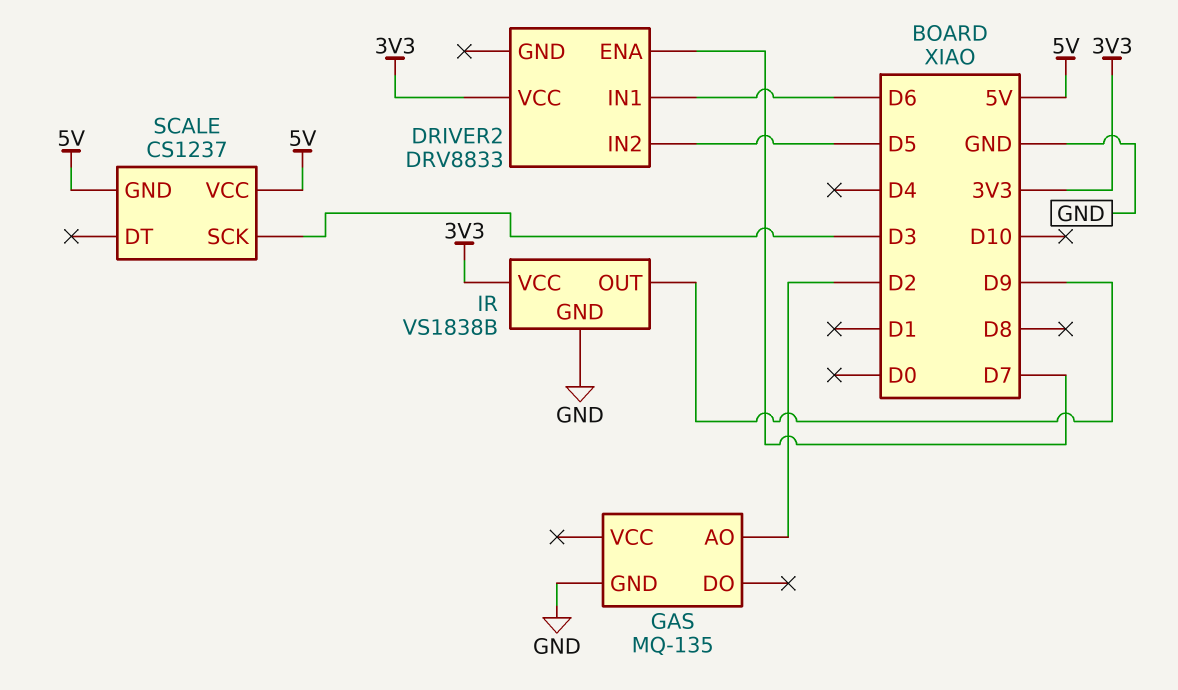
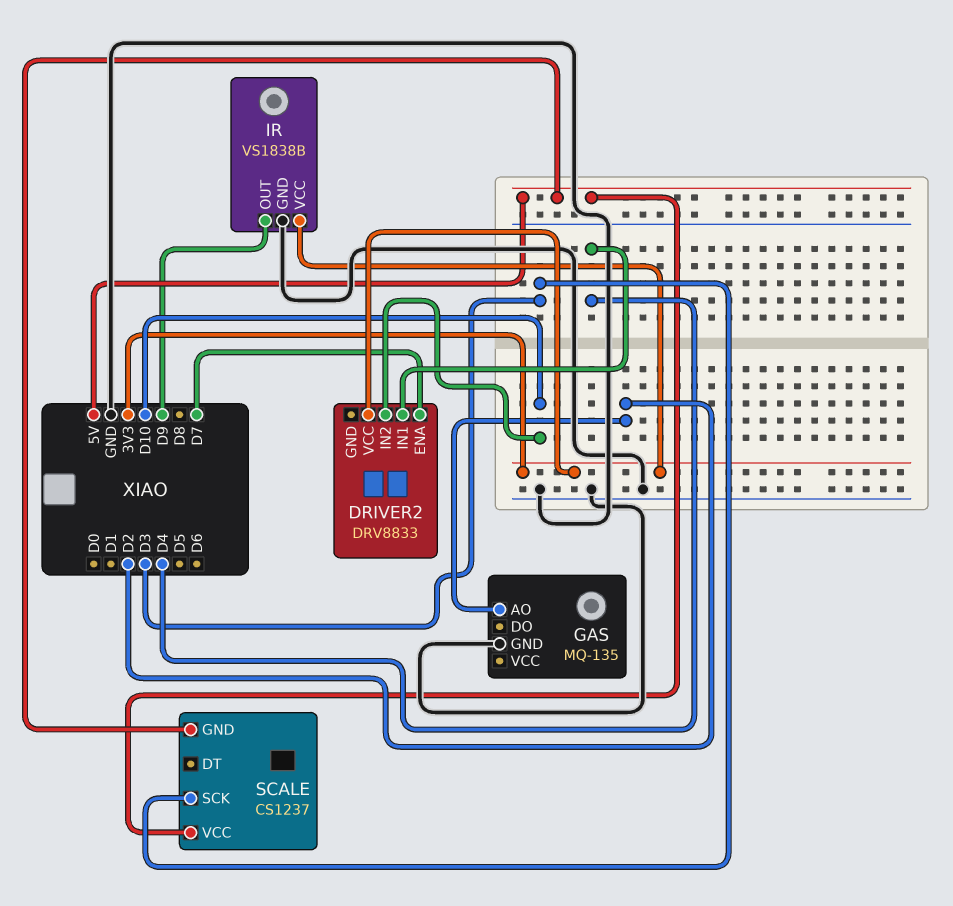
DRIVER2 pin IN1: D6 -> D4
DRIVER2 pin IN2: D5 -> D10

